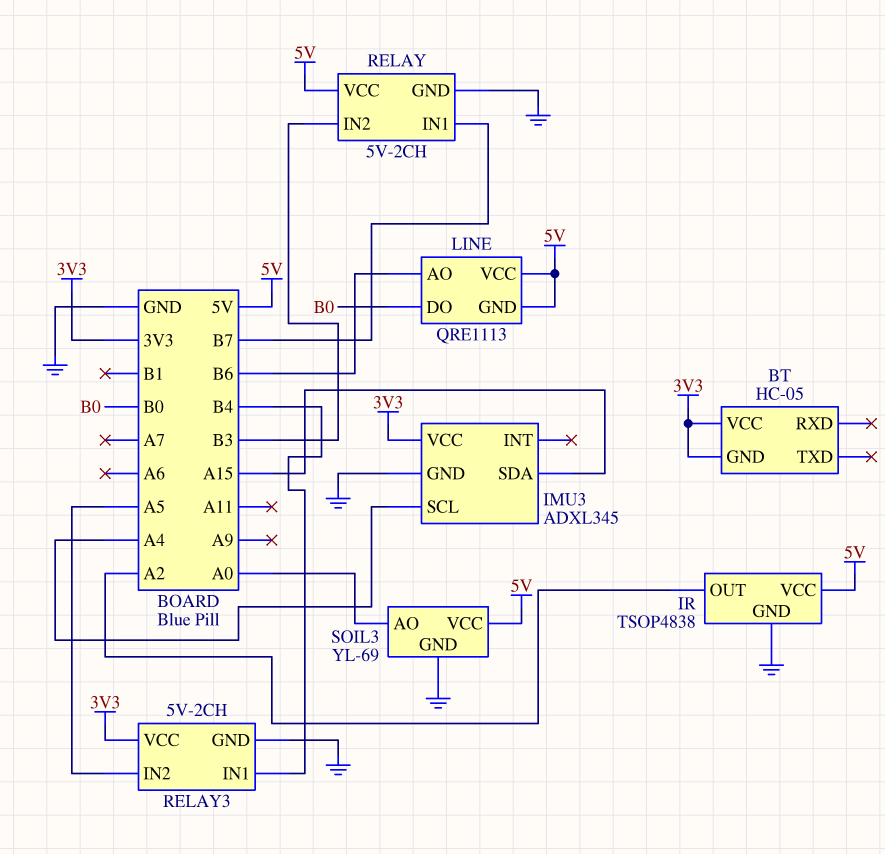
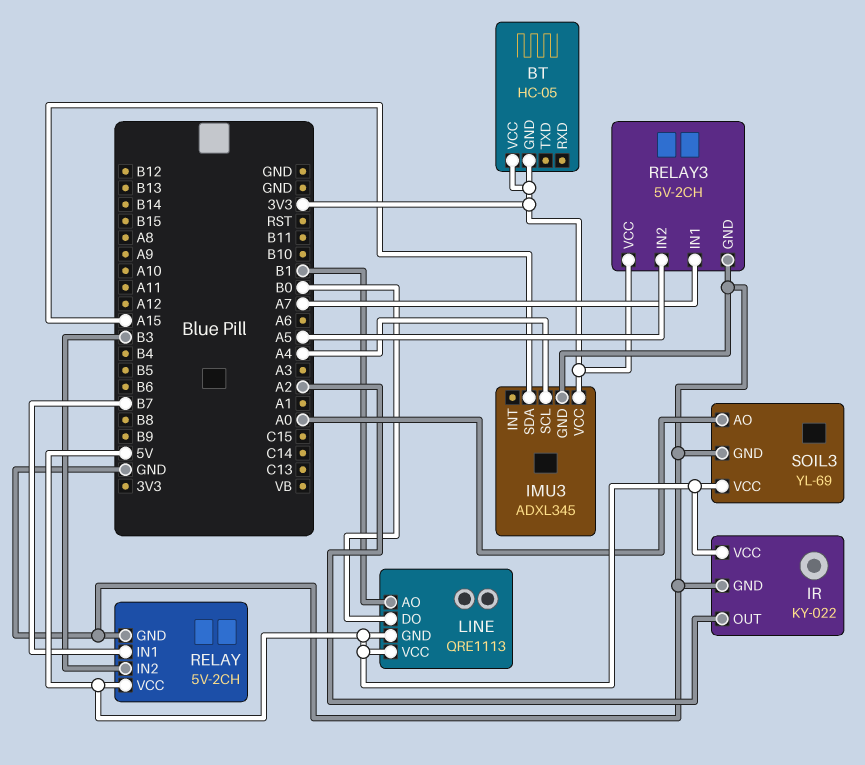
IR: TSOP4838 -> KY-022
LINE pin AO: B6 -> B1
RELAY3 pin IN1: B4 -> A7

